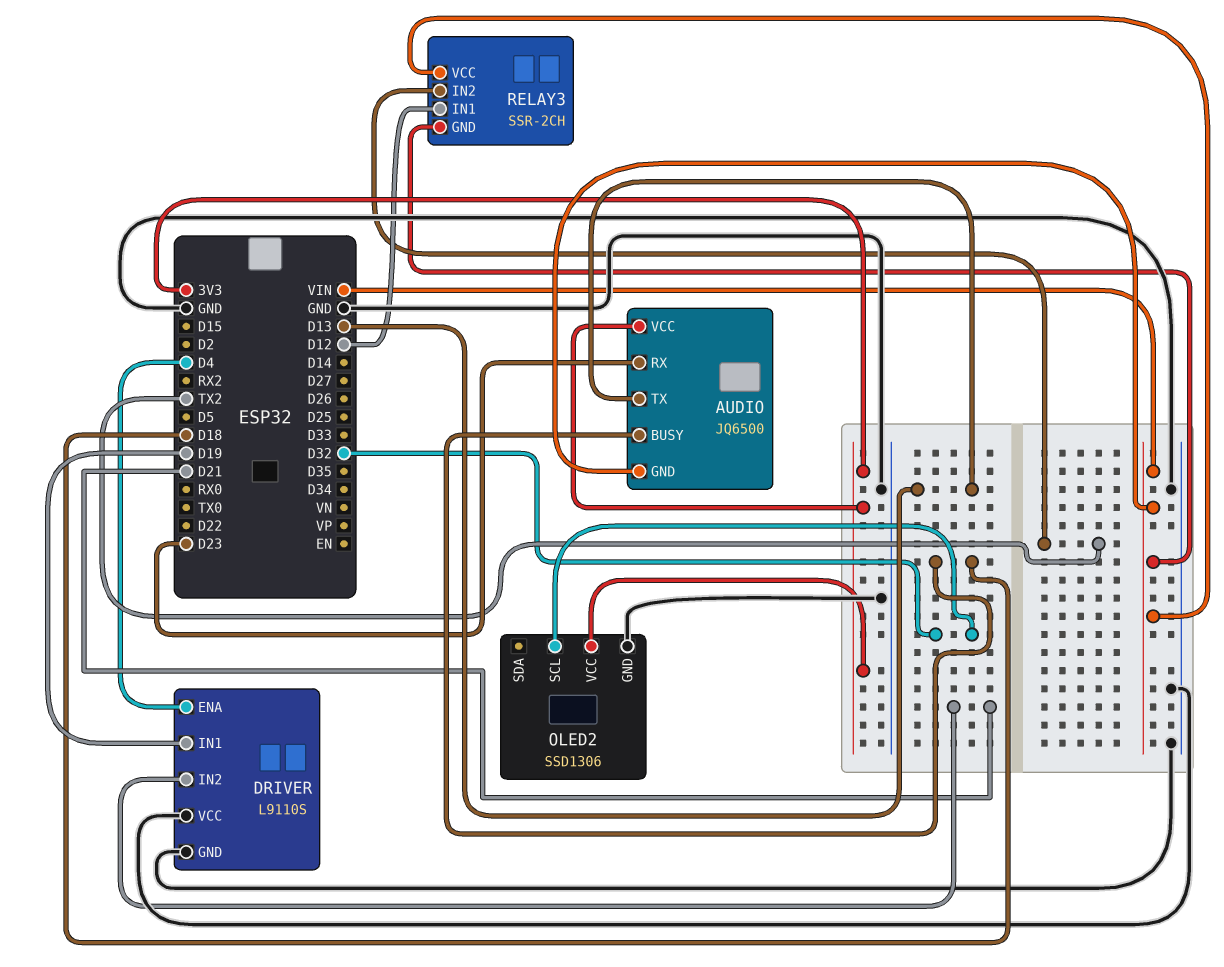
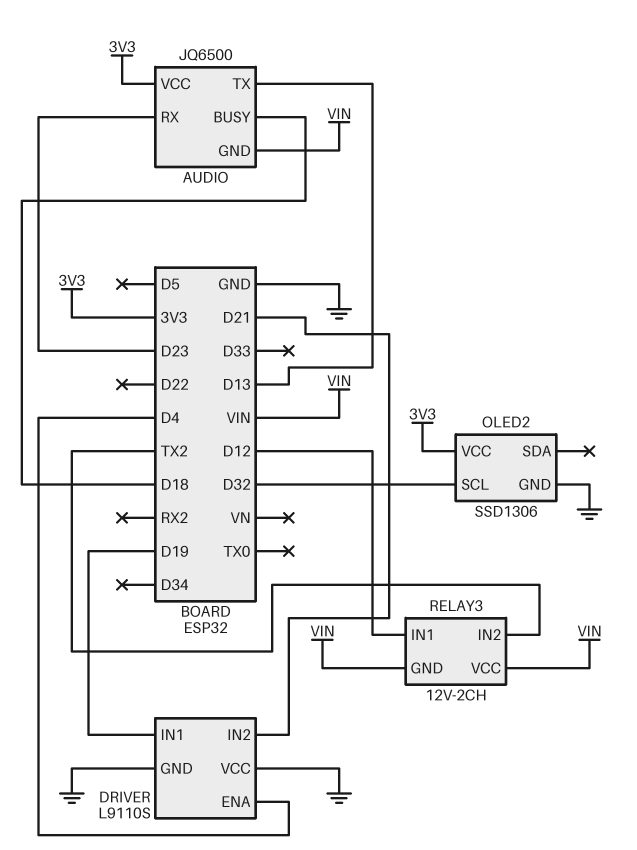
RELAY3: SSR-2CH -> 12V-2CH

